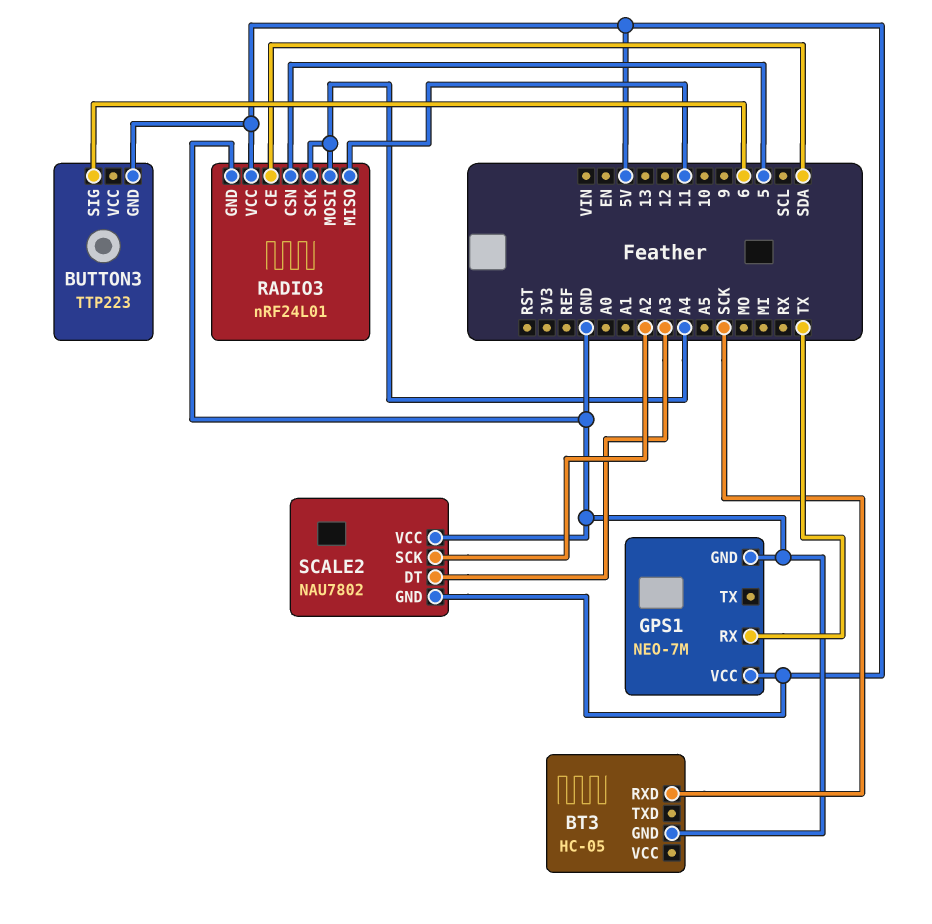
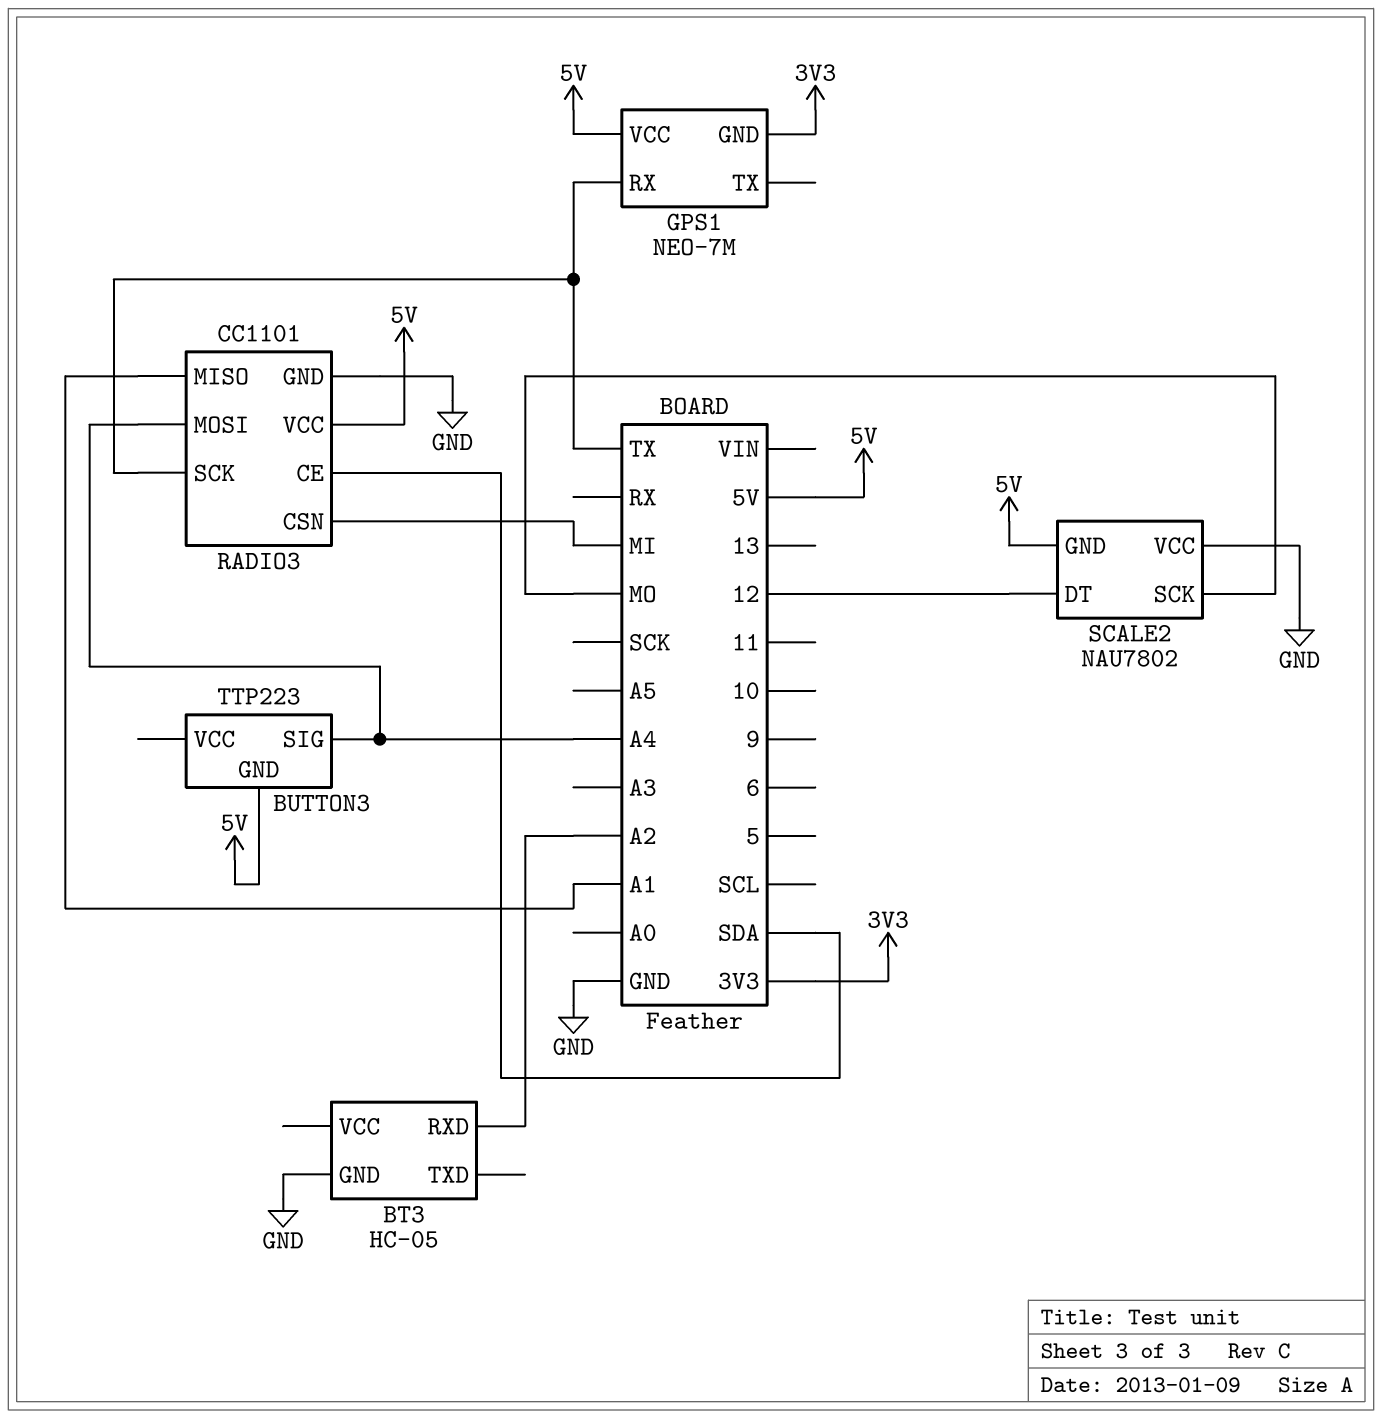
BT3 pin RXD: SCK -> A2
BUTTON3 pin SIG: 6 -> A4
GPS1 pin GND: GND -> 3V3
RADIO3: nRF24L01 -> CC1101
RADIO3 pin CSN: 5 -> MI
RADIO3 pin MISO: 11 -> A1
RADIO3 pin SCK: A4 -> TX
SCALE2 pin DT: A3 -> 12
SCALE2 pin SCK: A2 -> MO

